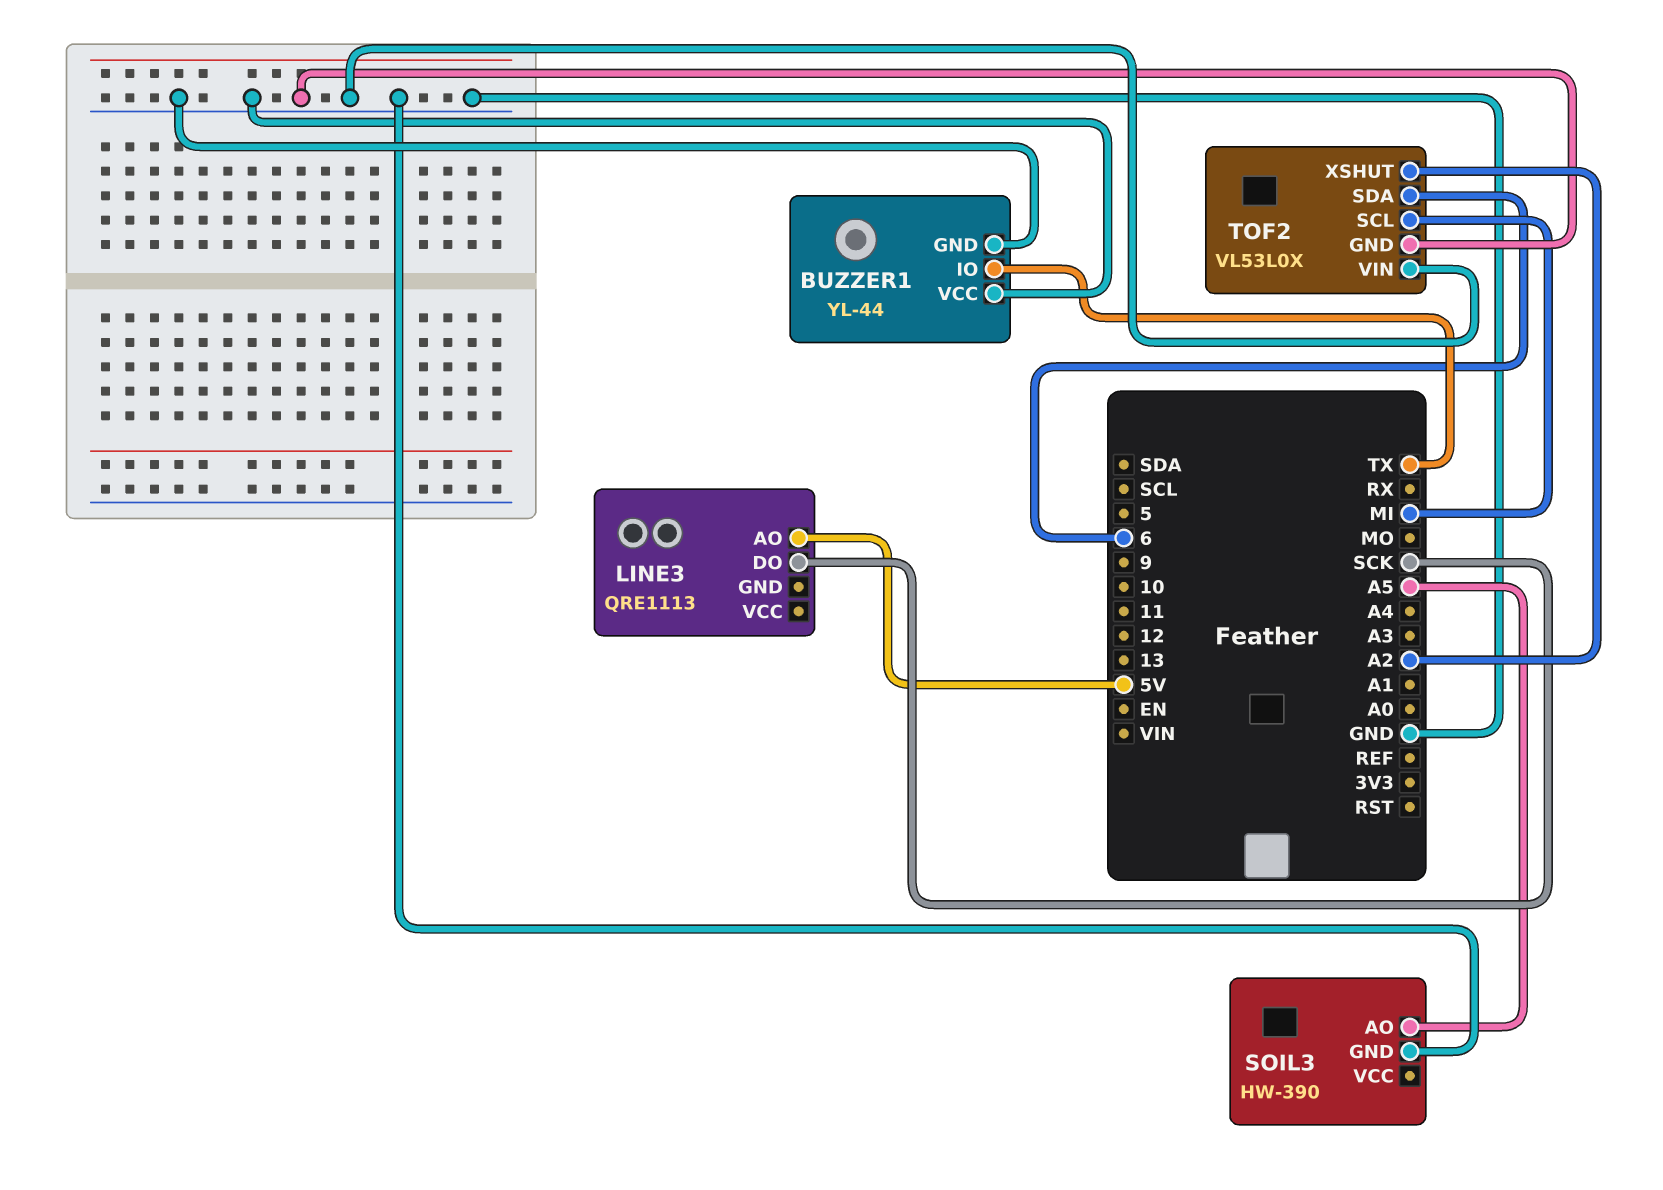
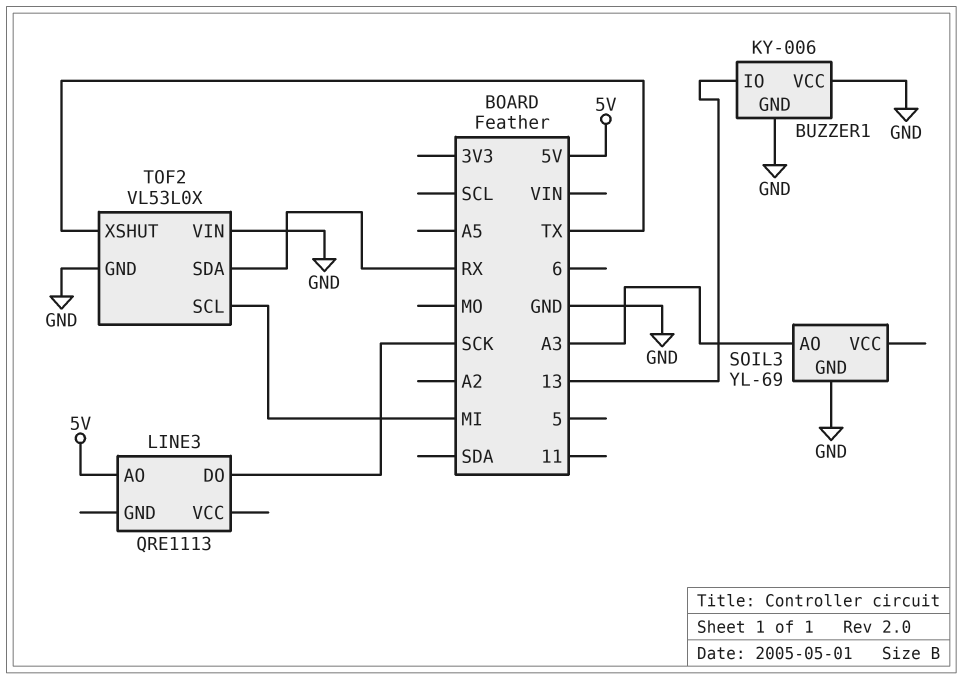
BUZZER1: YL-44 -> KY-006
BUZZER1 pin IO: TX -> 13
SOIL3: HW-390 -> YL-69
SOIL3 pin AO: A5 -> A3
TOF2 pin SDA: 6 -> RX
TOF2 pin XSHUT: A2 -> TX

